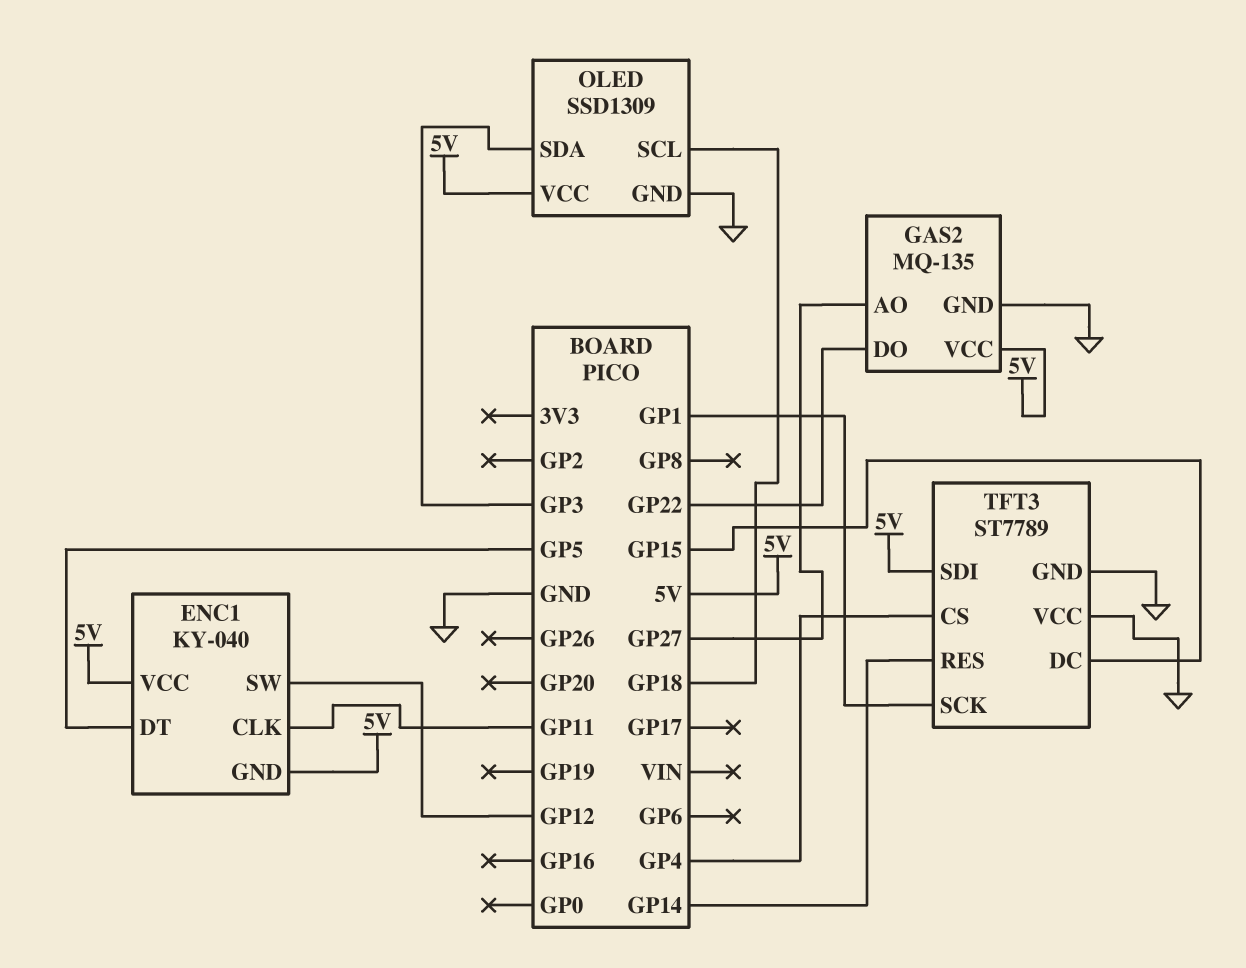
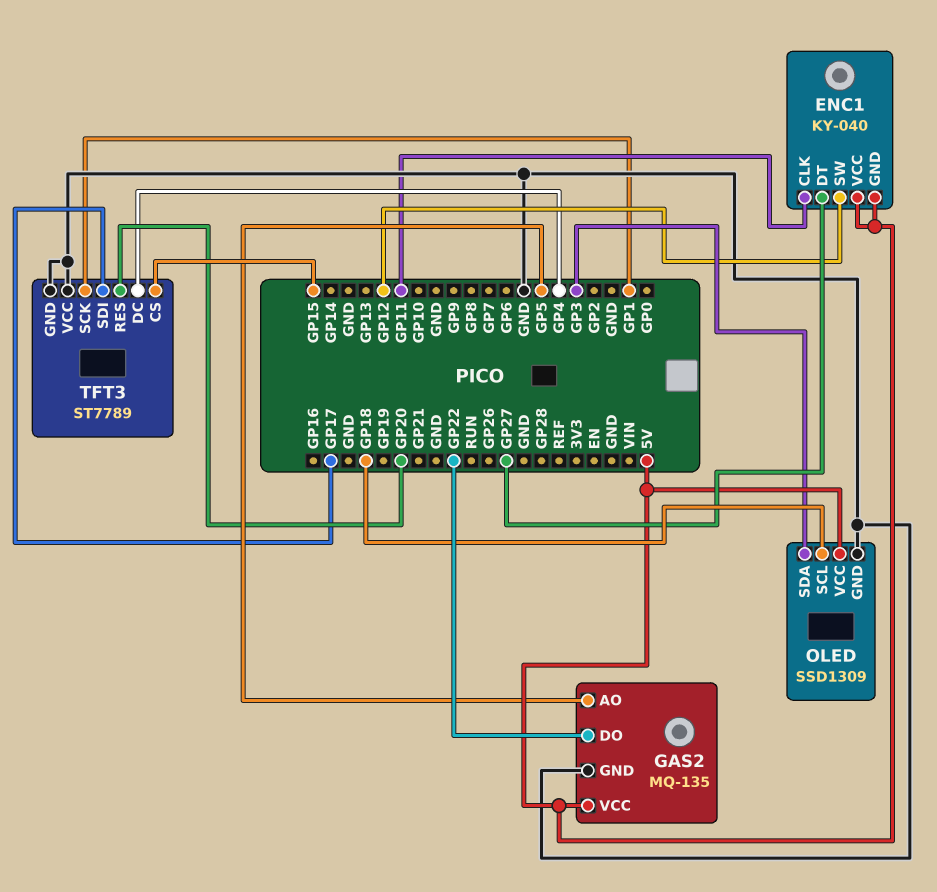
ENC1 pin DT: GP5 -> GP27
GAS2 pin AO: GP27 -> GP5
TFT3 pin CS: GP4 -> GP15
TFT3 pin DC: GP15 -> GP4
TFT3 pin RES: GP14 -> GP20
TFT3 pin SDI: 5V -> GP17

